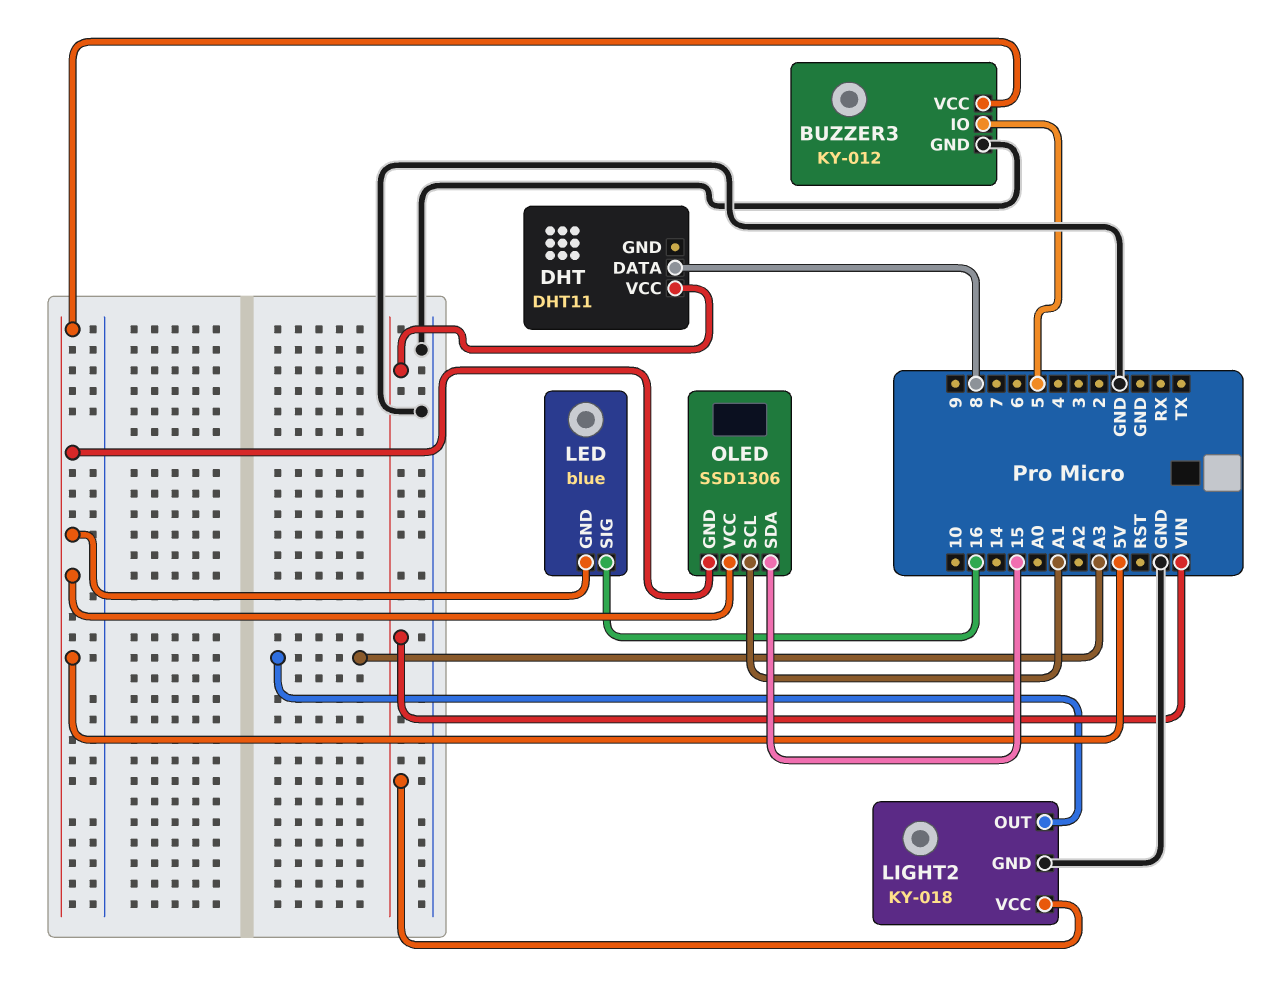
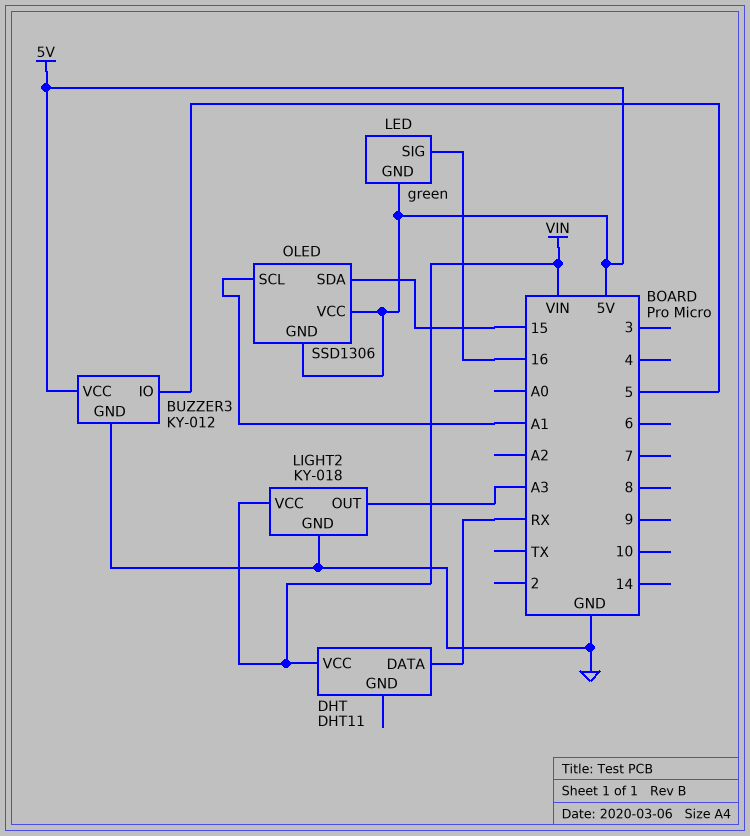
DHT pin DATA: 8 -> RX
LED: blue -> green

